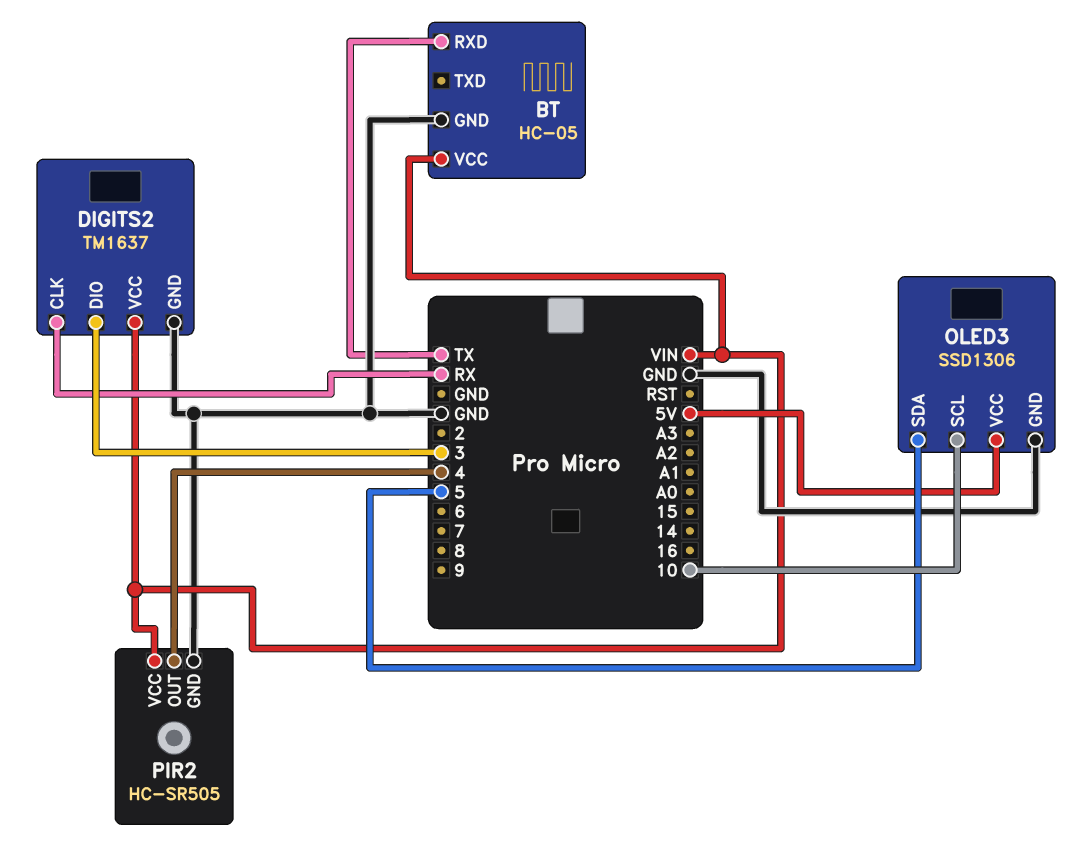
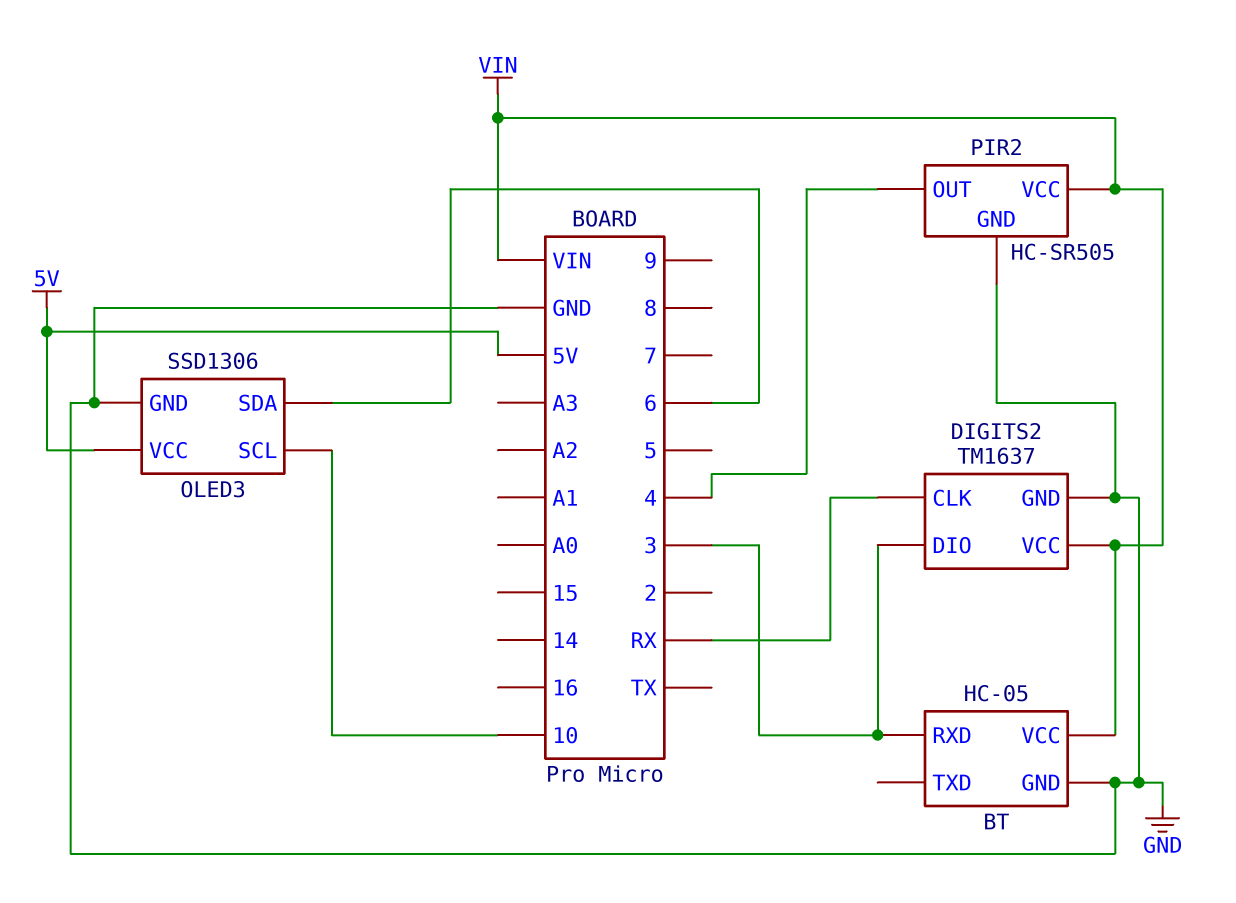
BT pin RXD: TX -> 3
OLED3 pin SDA: 5 -> 6

